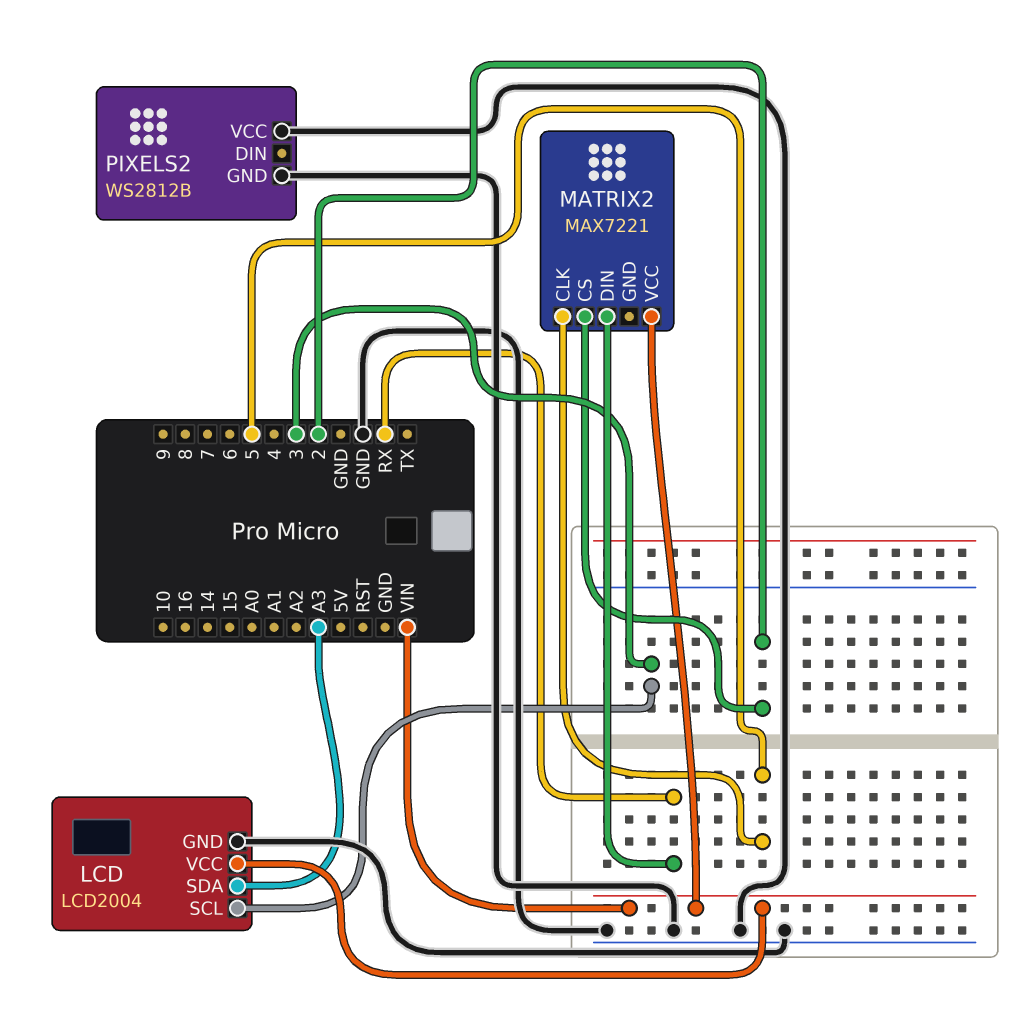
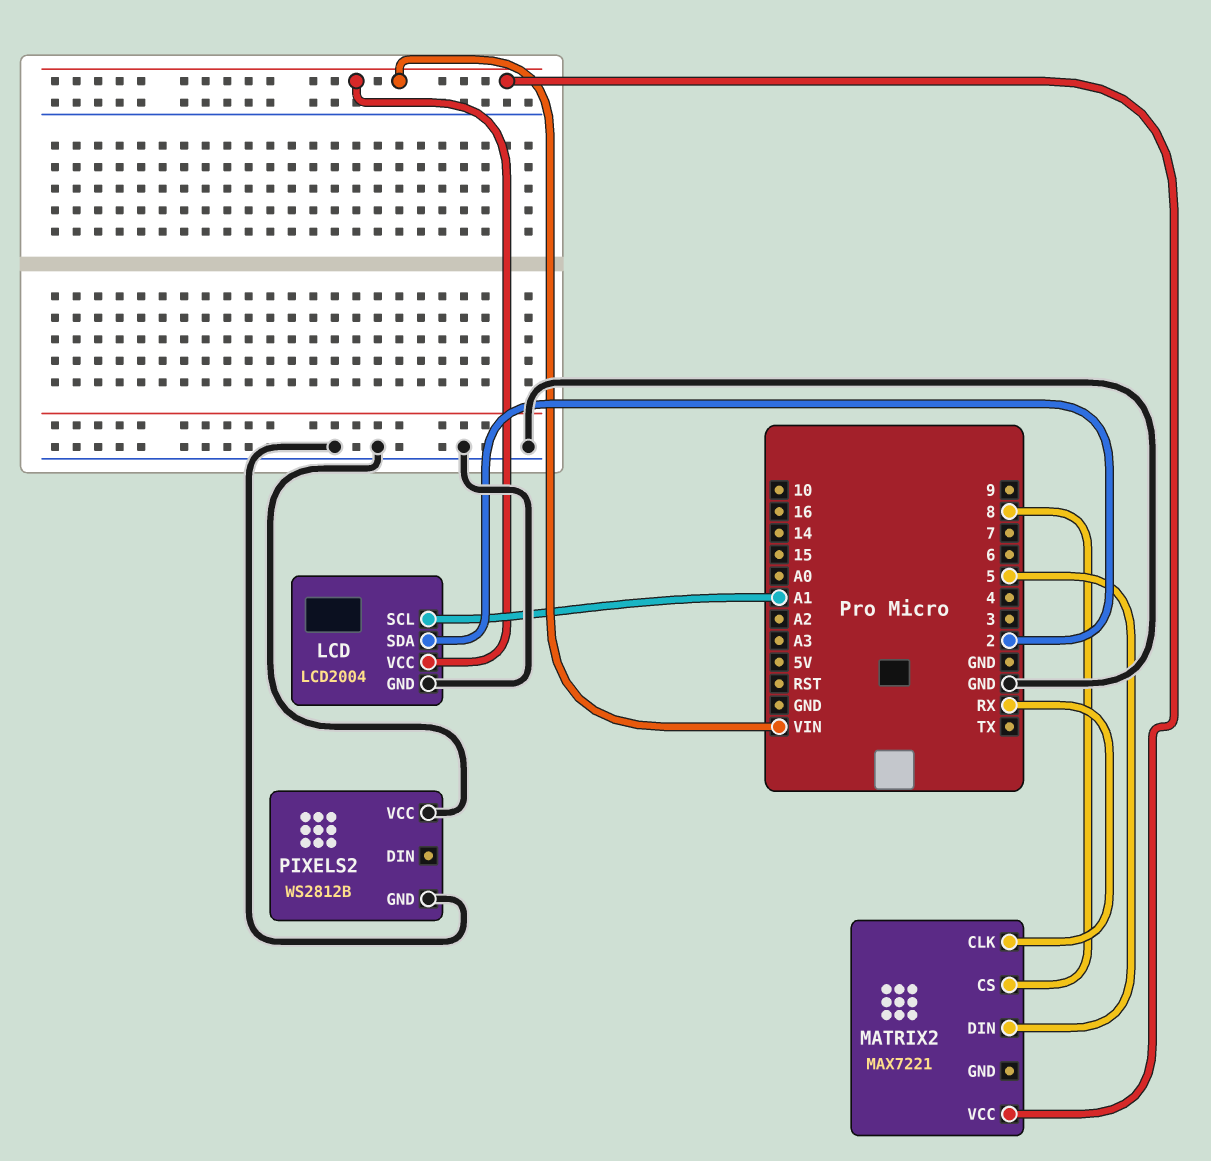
LCD pin SCL: 3 -> A1
LCD pin SDA: A3 -> 2
MATRIX2 pin CLK: 5 -> RX
MATRIX2 pin CS: 2 -> 8
MATRIX2 pin DIN: RX -> 5

